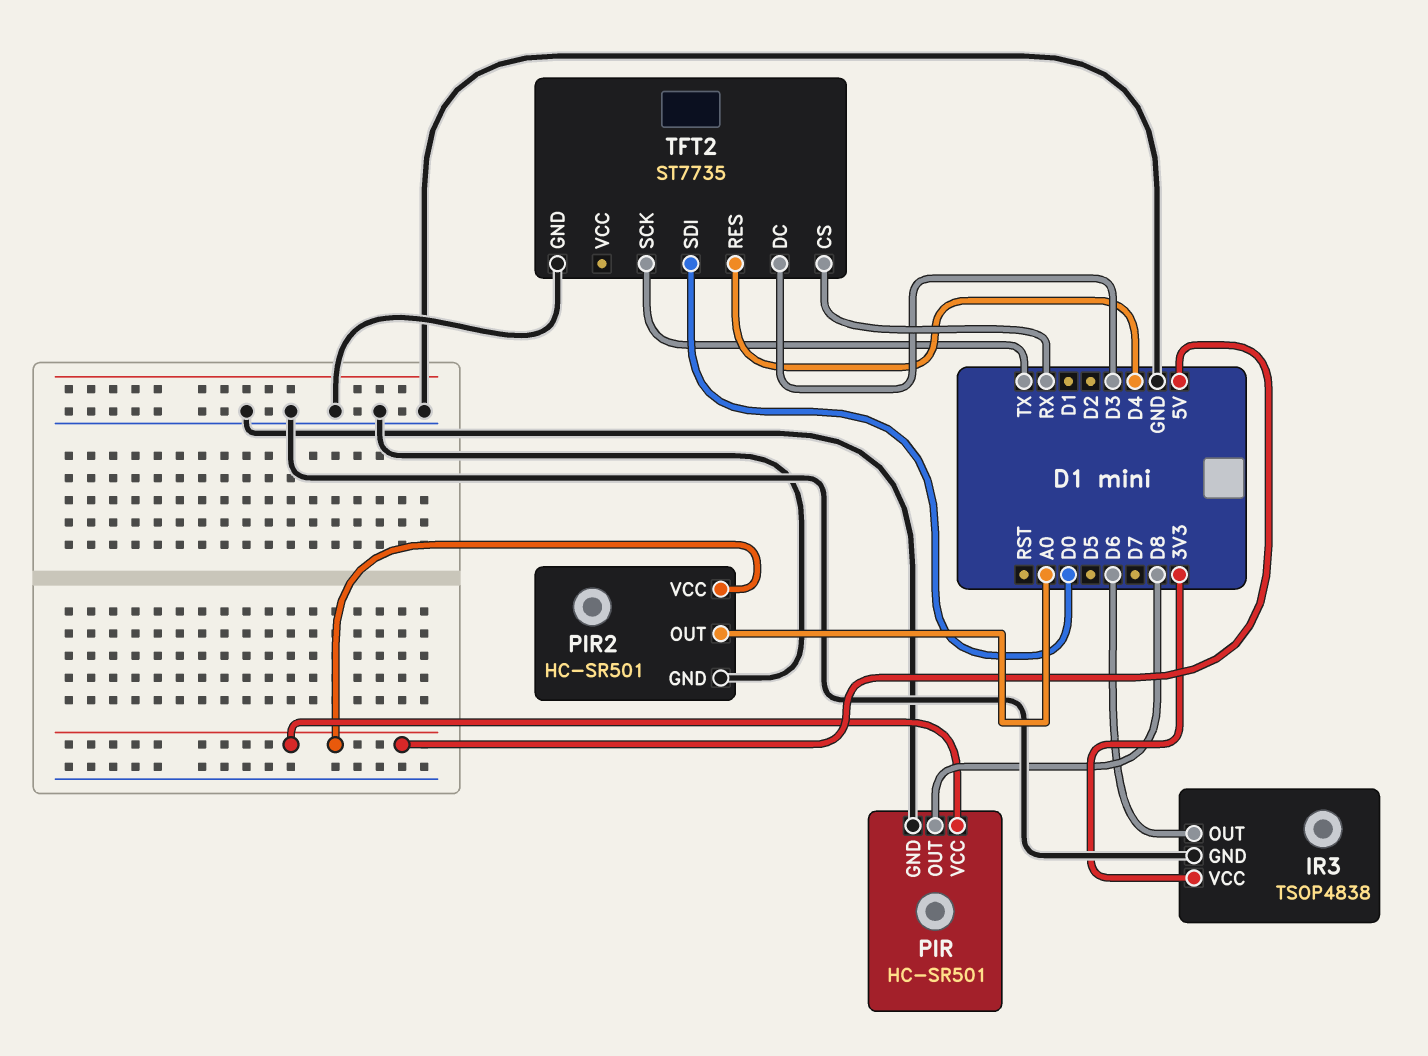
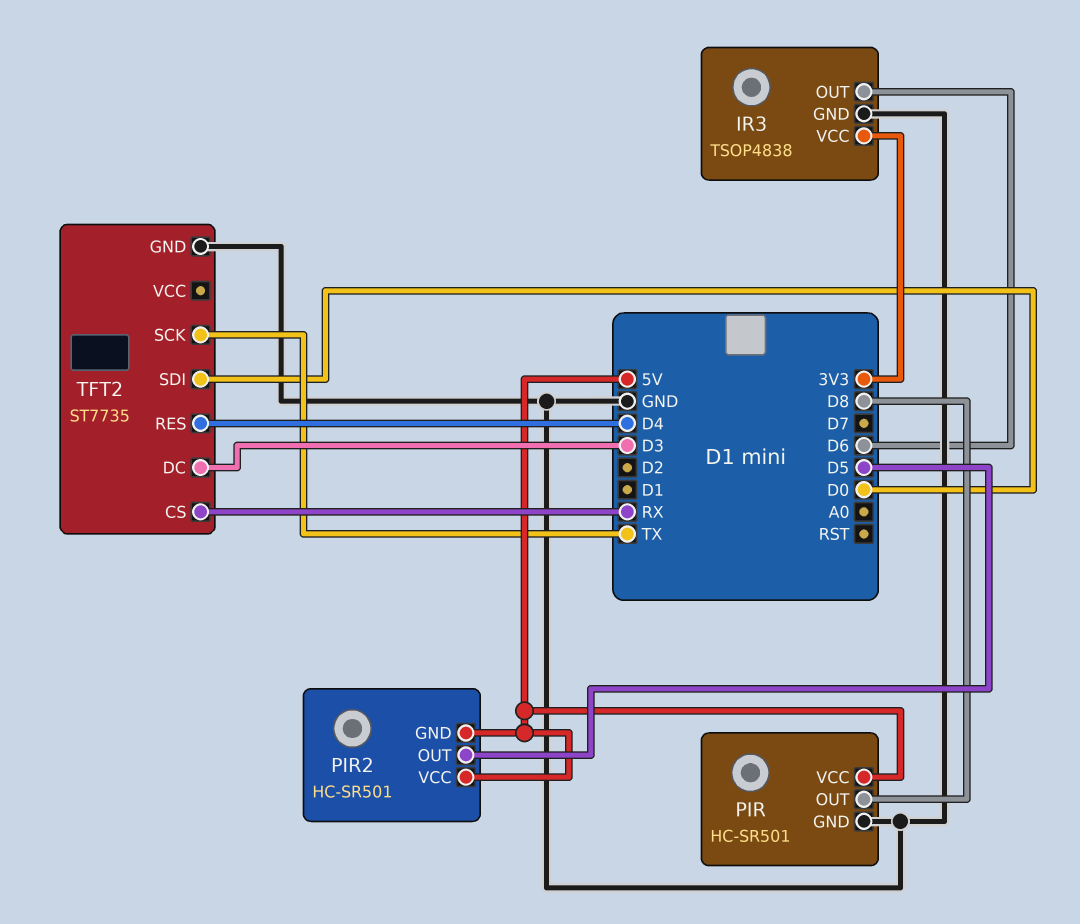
PIR2 pin GND: GND -> 5V
PIR2 pin OUT: A0 -> D5

